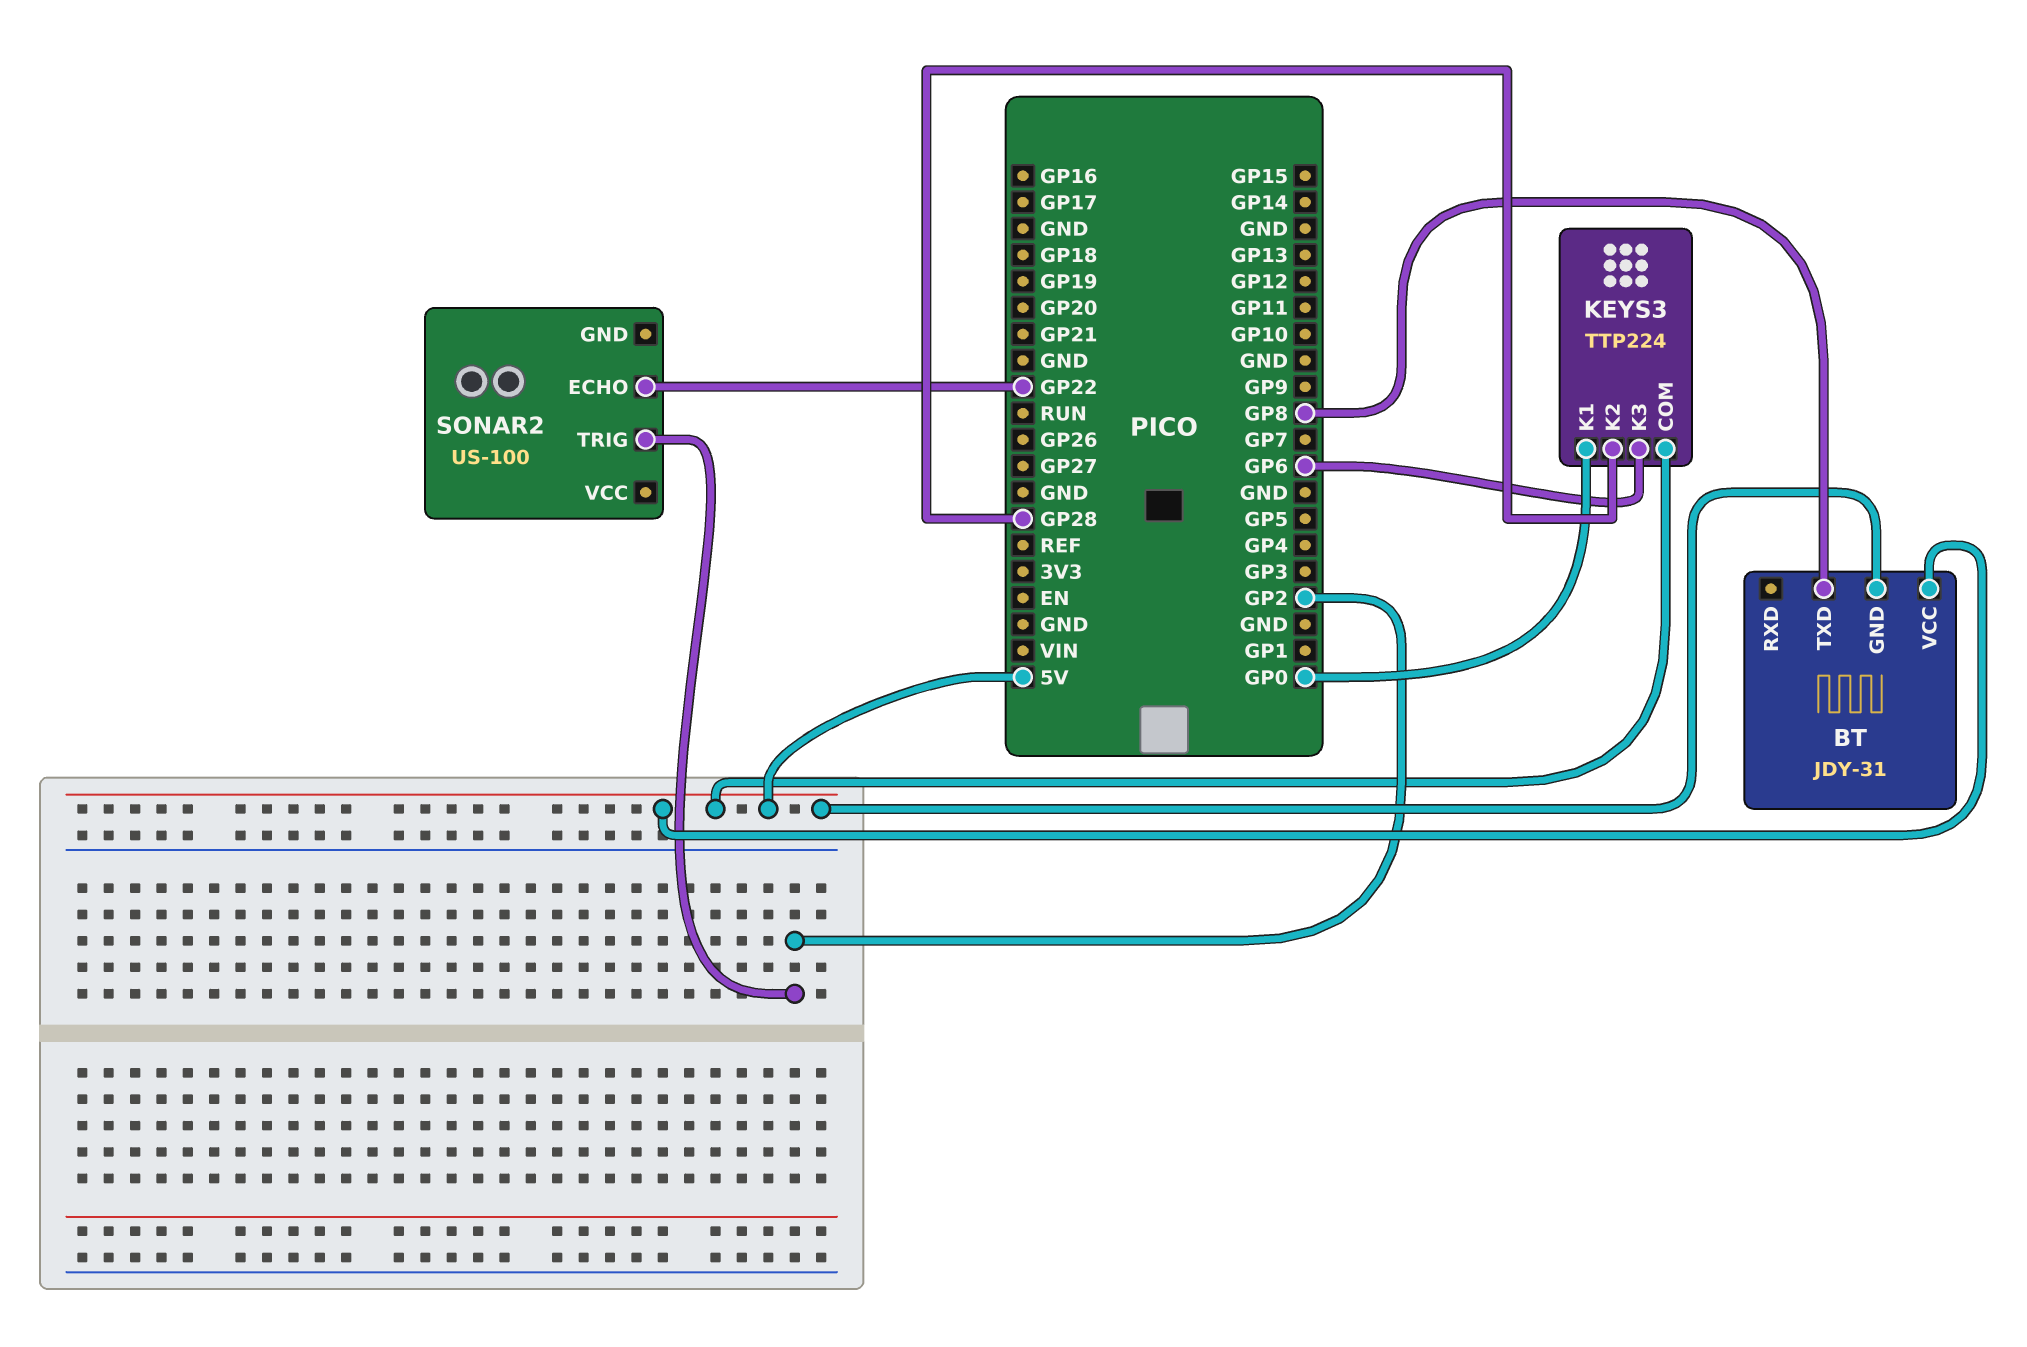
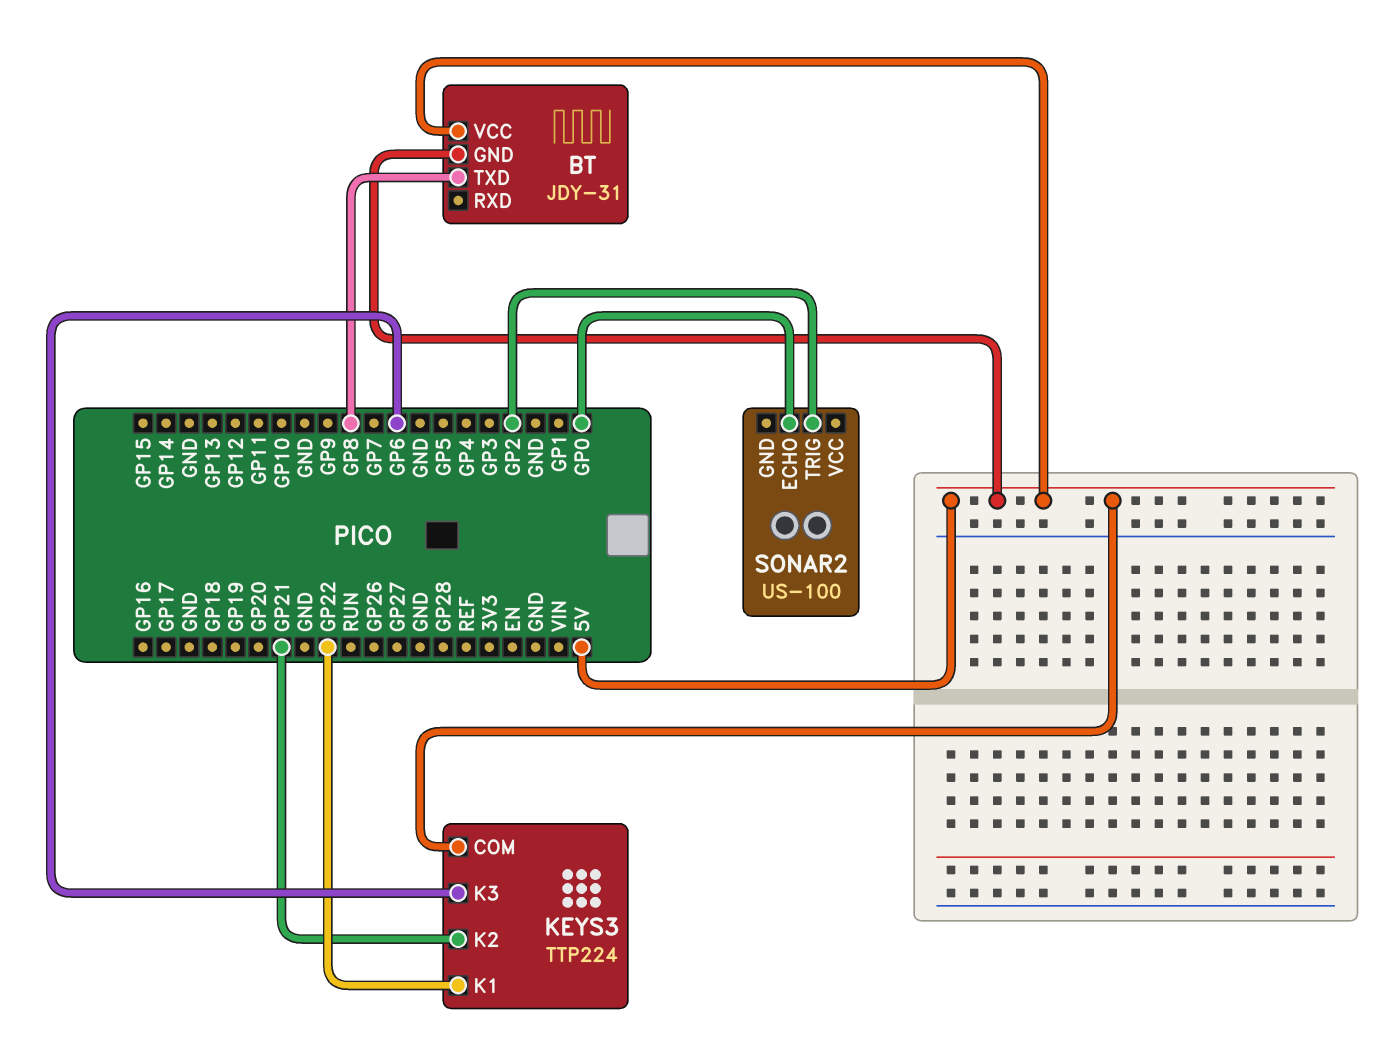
KEYS3 pin K1: GP0 -> GP22
KEYS3 pin K2: GP28 -> GP21
SONAR2 pin ECHO: GP22 -> GP0

